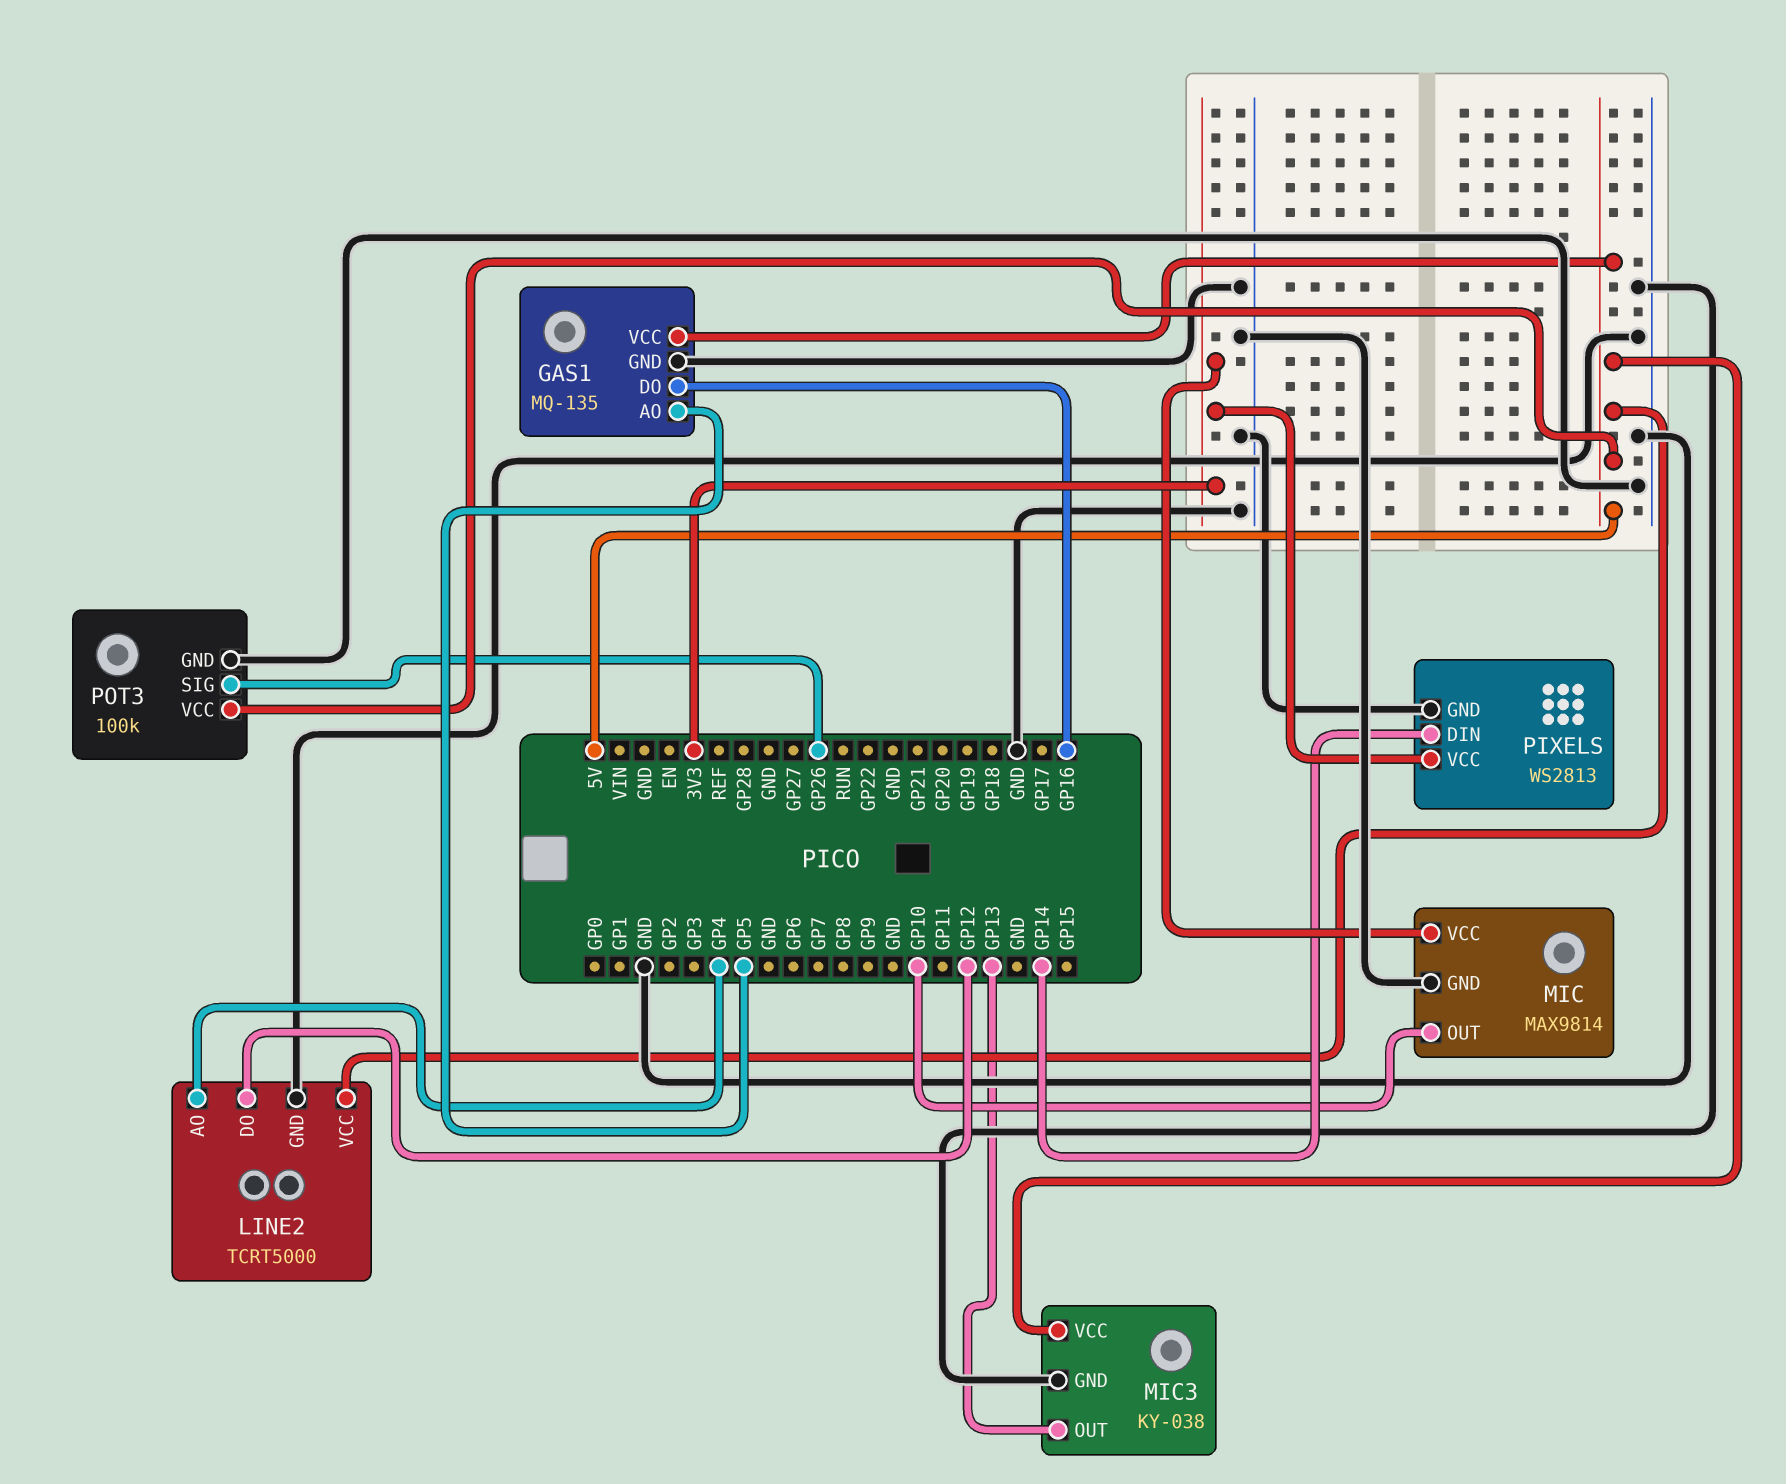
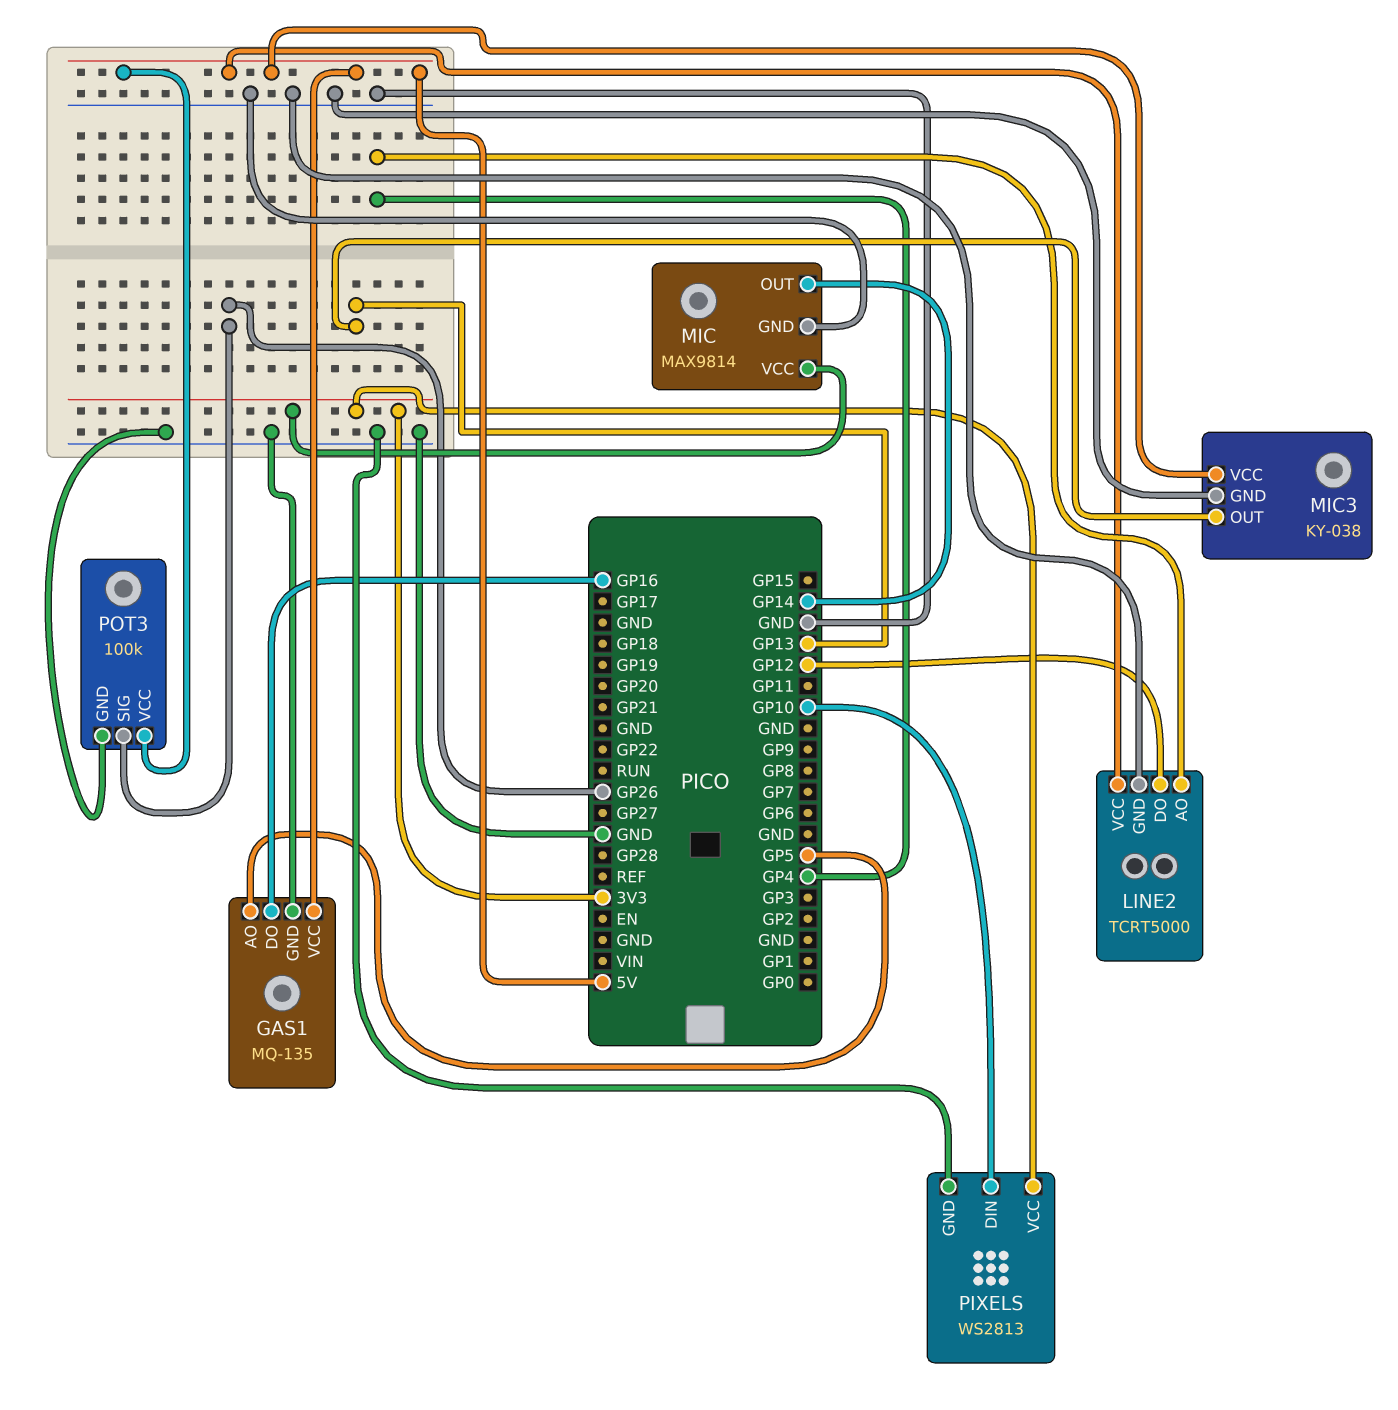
MIC pin OUT: GP10 -> GP14
PIXELS pin DIN: GP14 -> GP10

